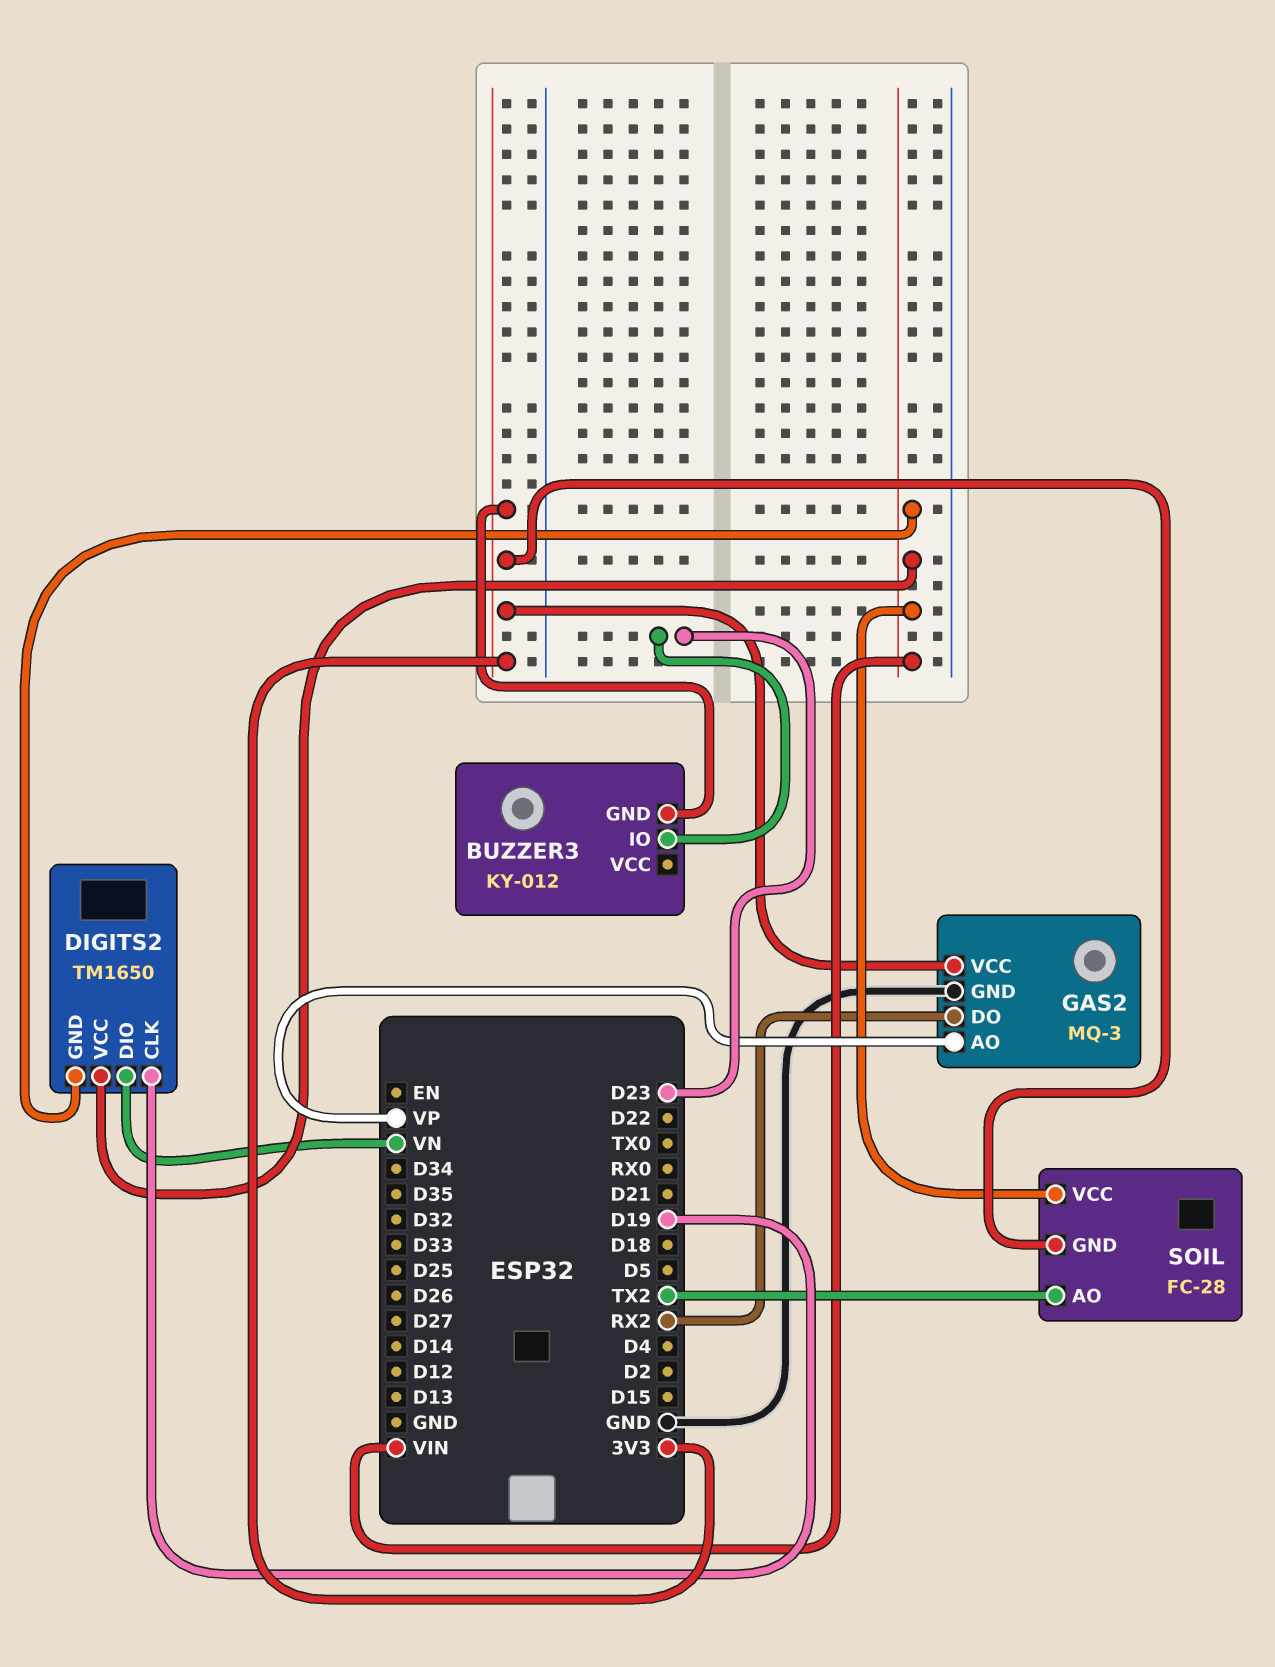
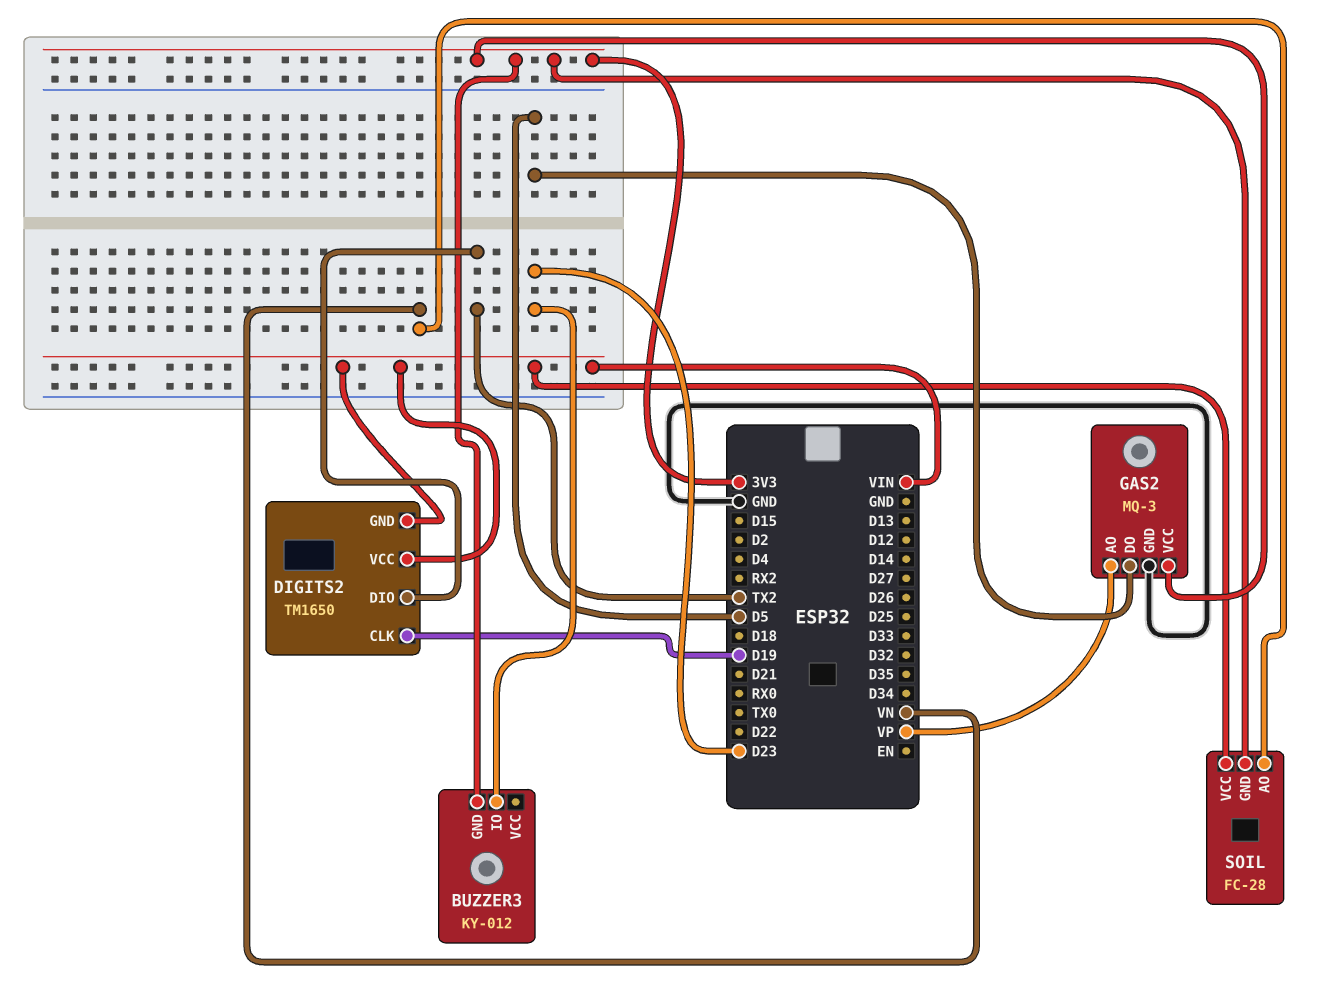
DIGITS2 pin DIO: VN -> TX2
GAS2 pin DO: RX2 -> D5
SOIL pin AO: TX2 -> VN

